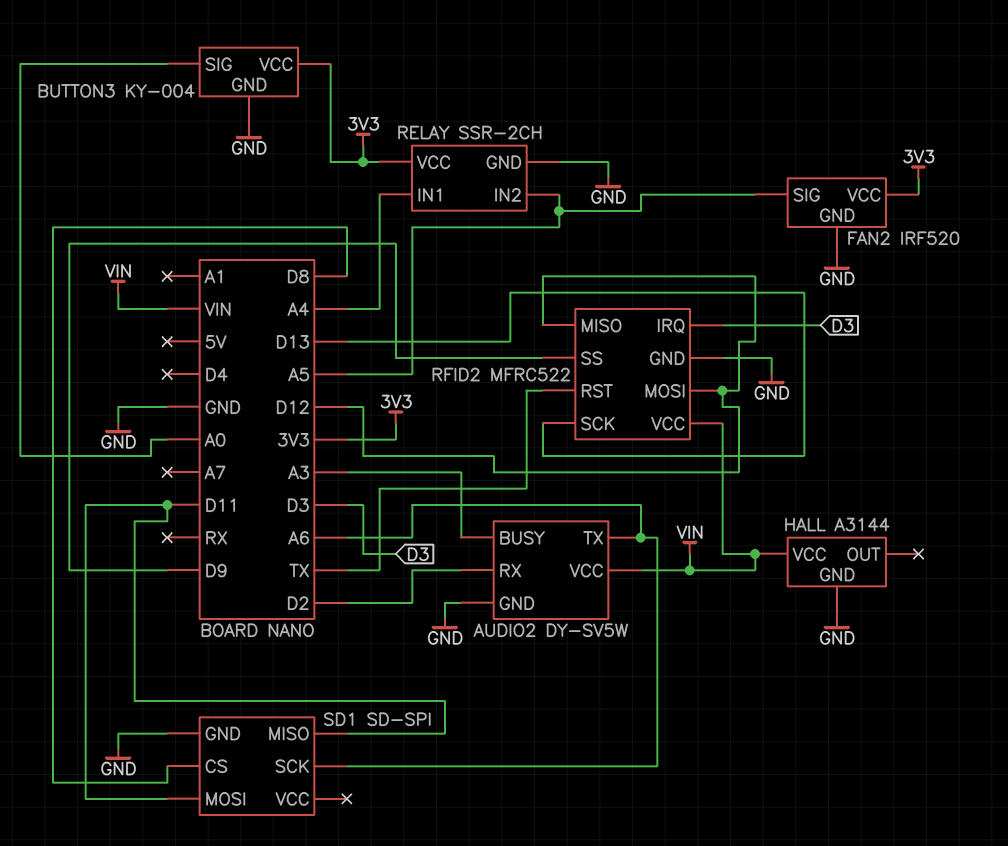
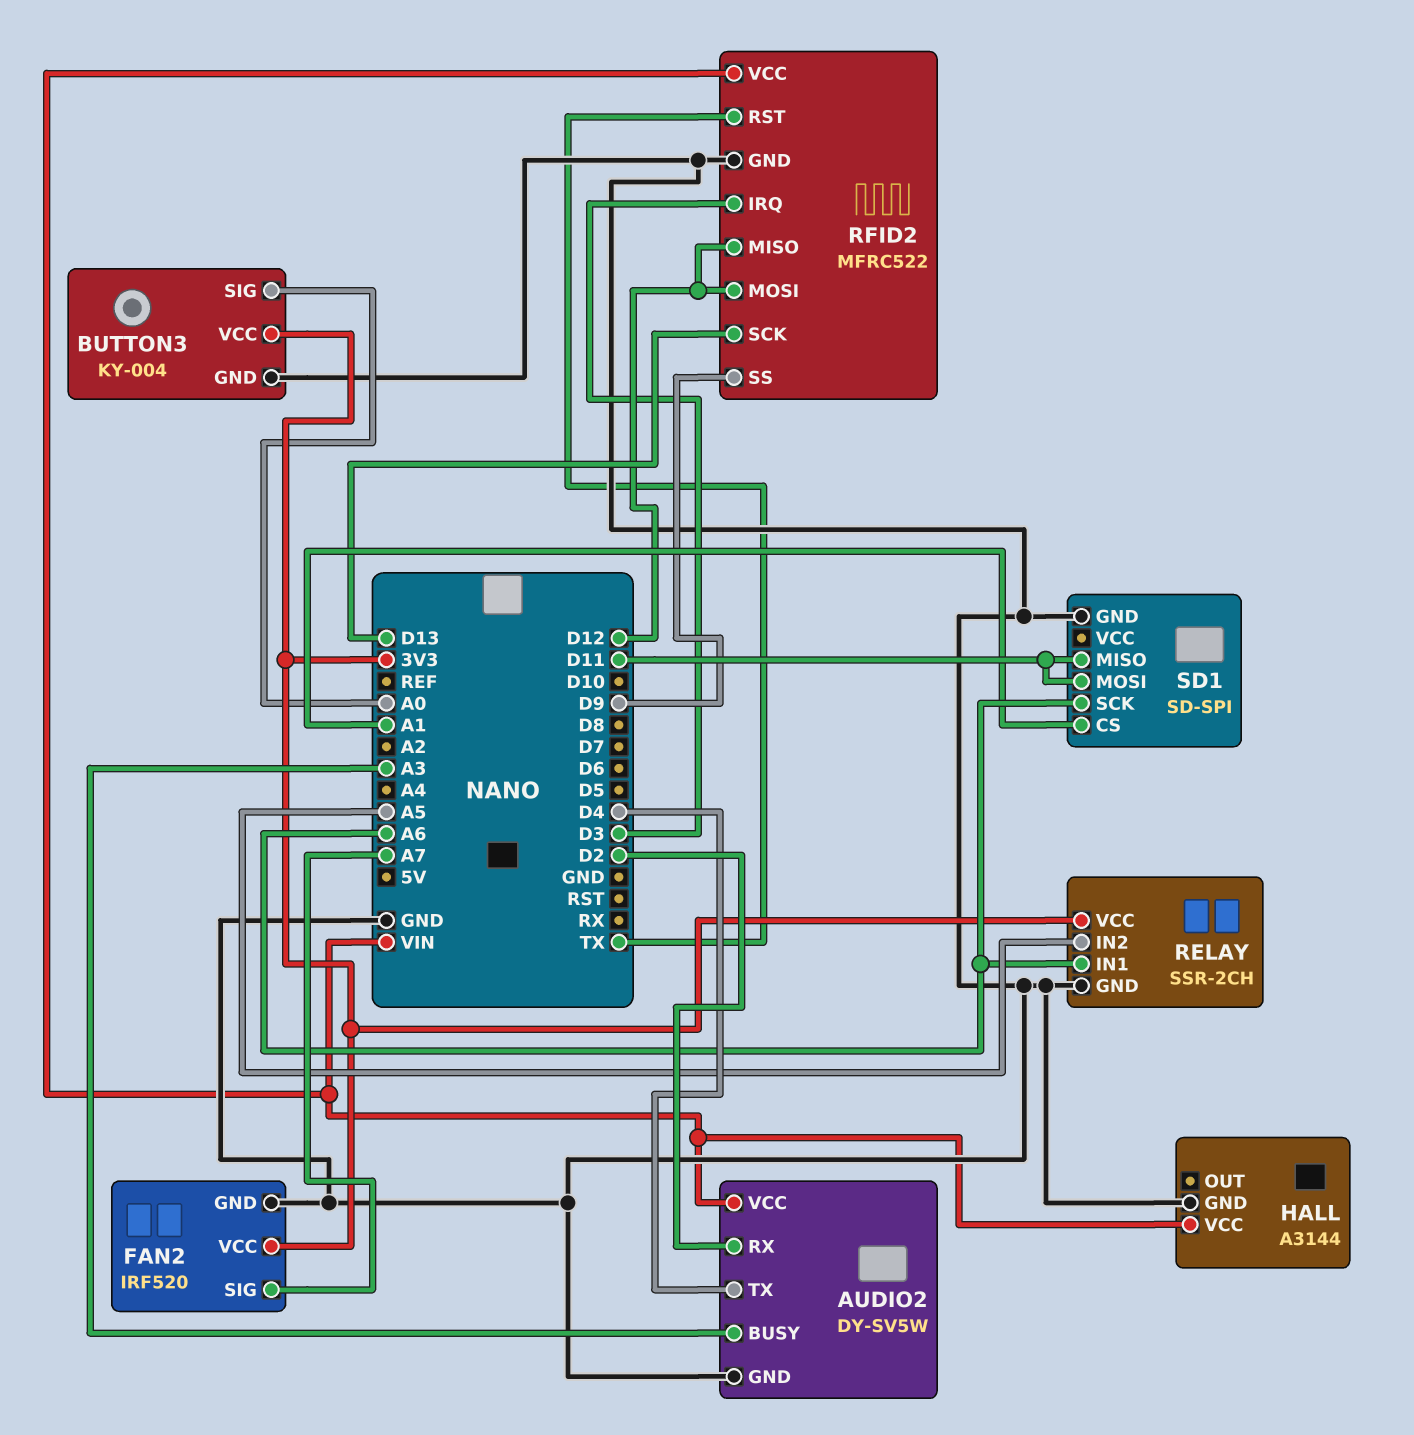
AUDIO2 pin TX: A6 -> D4
FAN2 pin SIG: A5 -> A7
RELAY pin IN1: A4 -> A6
SD1 pin CS: D8 -> A1

